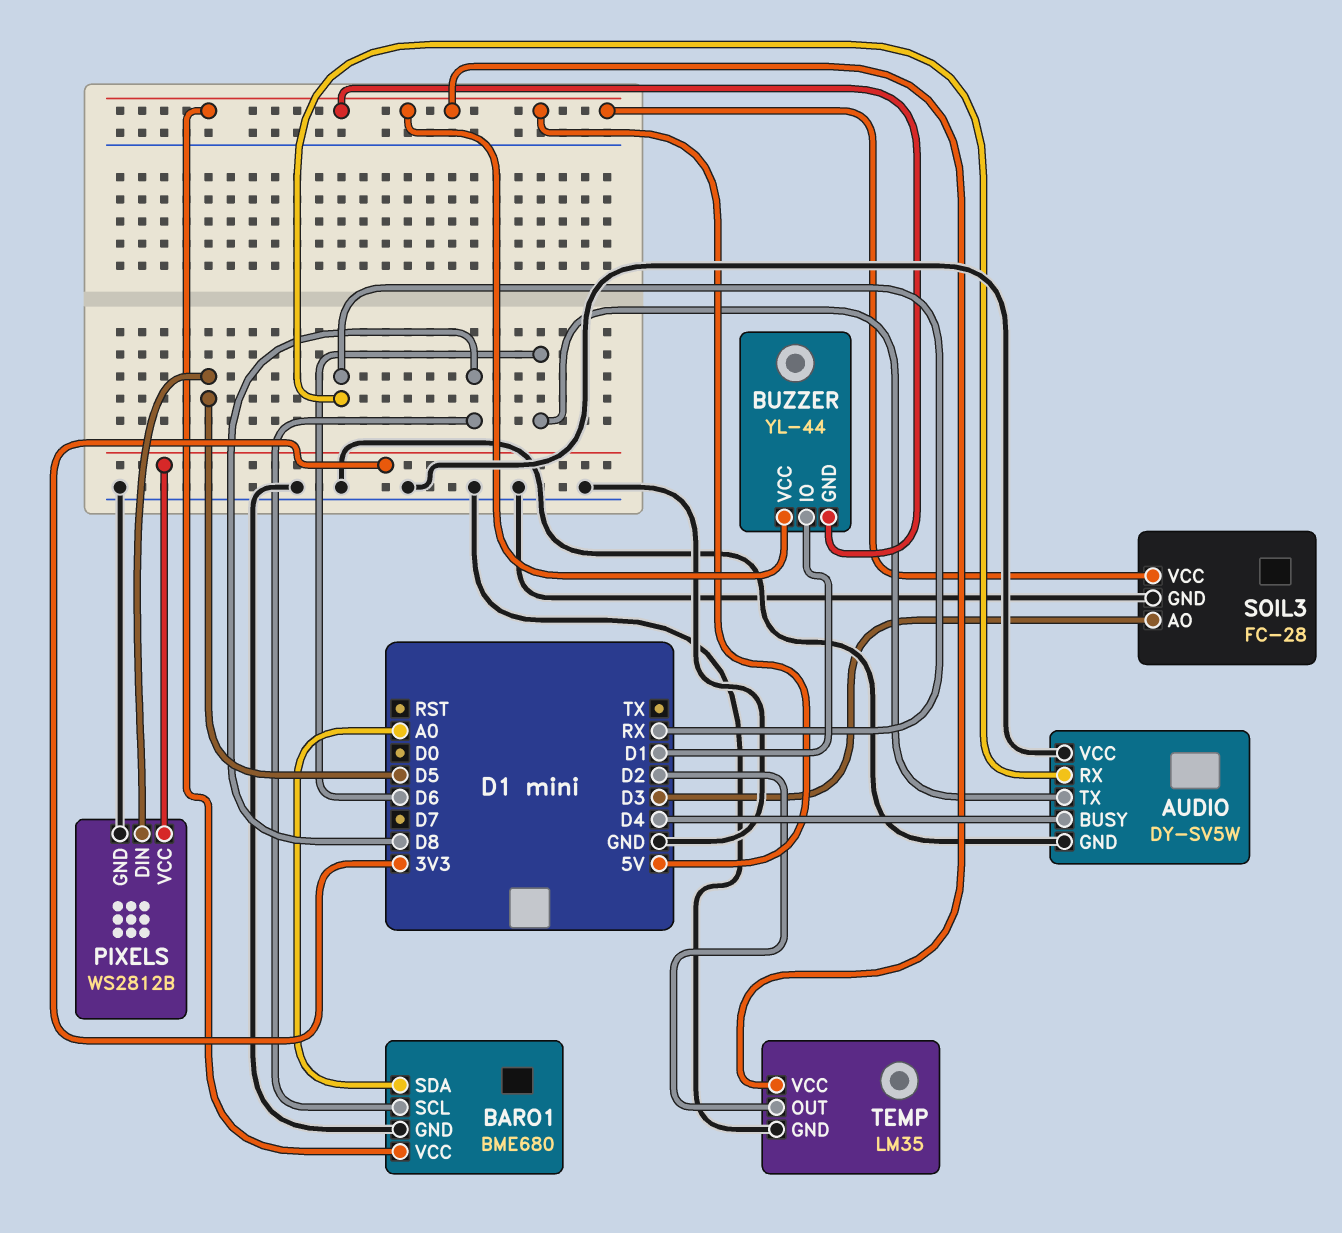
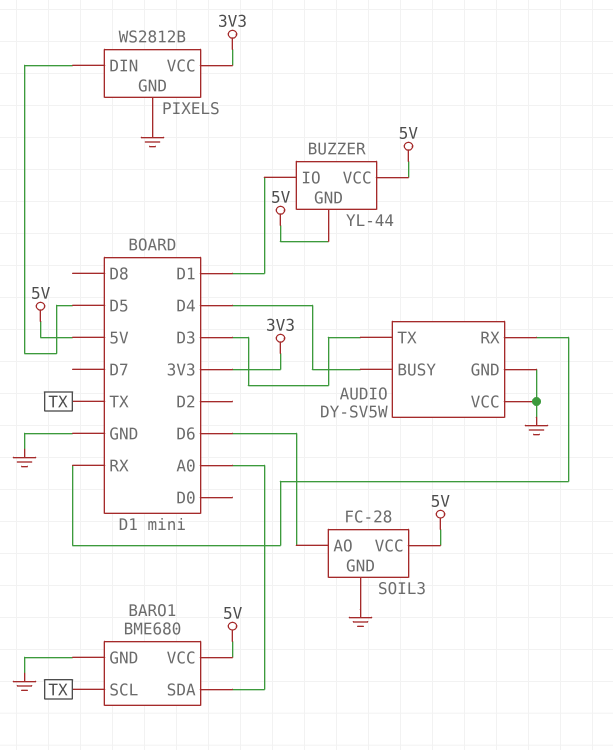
AUDIO pin TX: D6 -> D3
BARO1 pin SCL: D8 -> TX
SOIL3 pin AO: D3 -> D6
TEMP: LM35 -> none
TEMP pin GND: GND -> none
TEMP pin OUT: D2 -> none
TEMP pin VCC: 5V -> none

